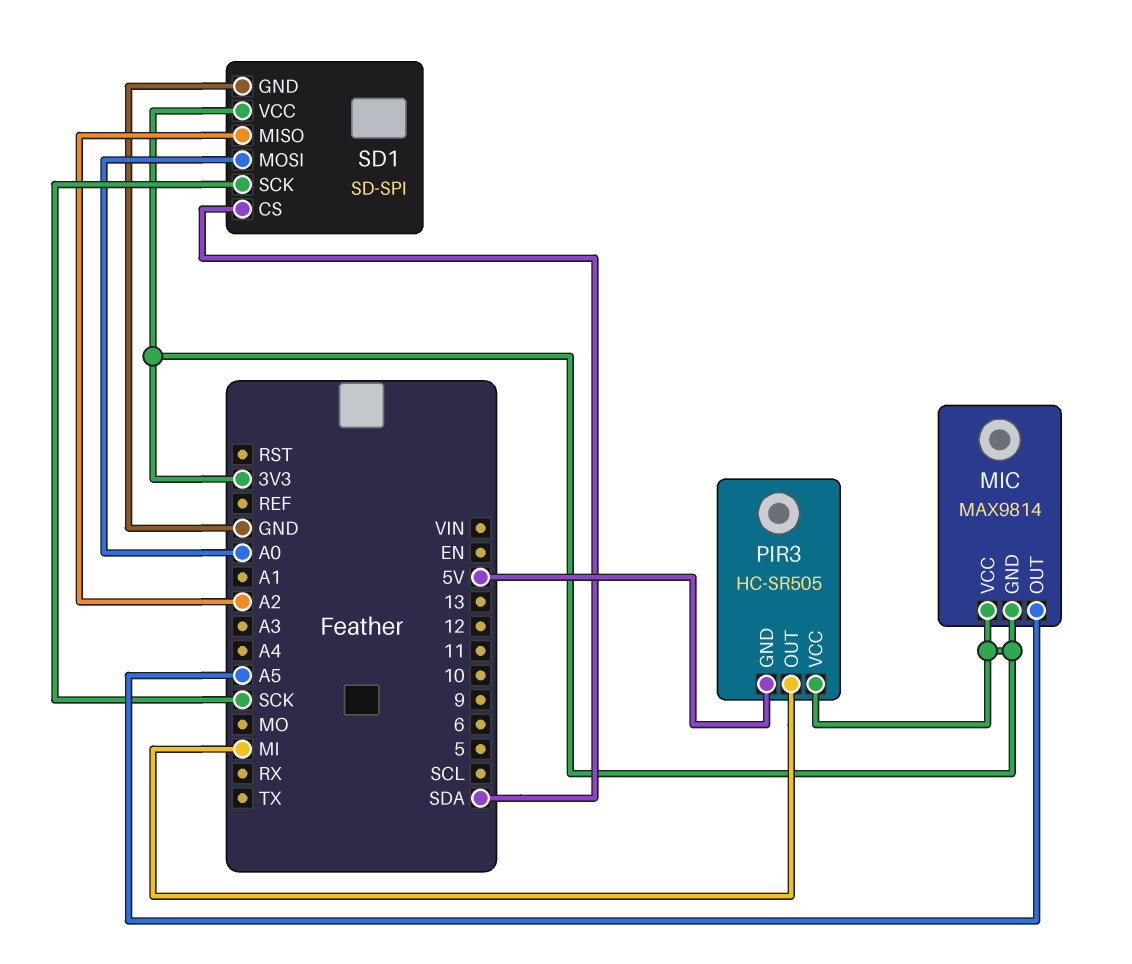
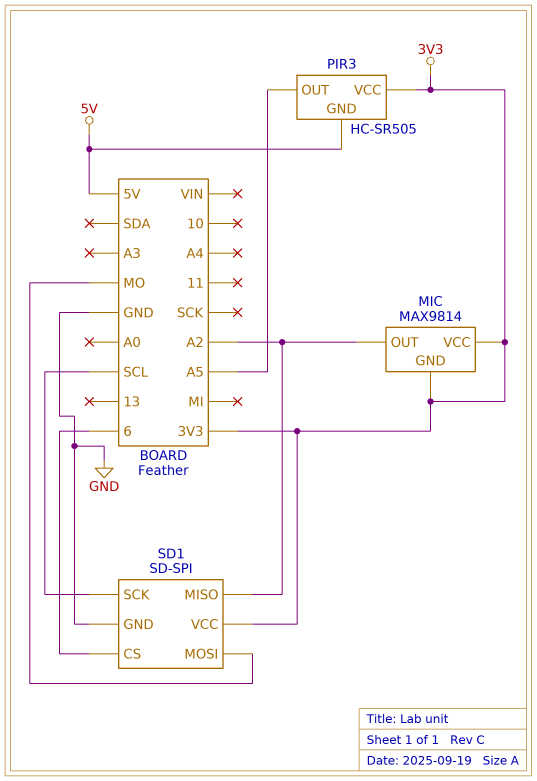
MIC pin OUT: A5 -> A2
PIR3 pin OUT: MI -> A5
SD1 pin CS: SDA -> 6
SD1 pin MOSI: A0 -> MO
SD1 pin SCK: SCK -> SCL

